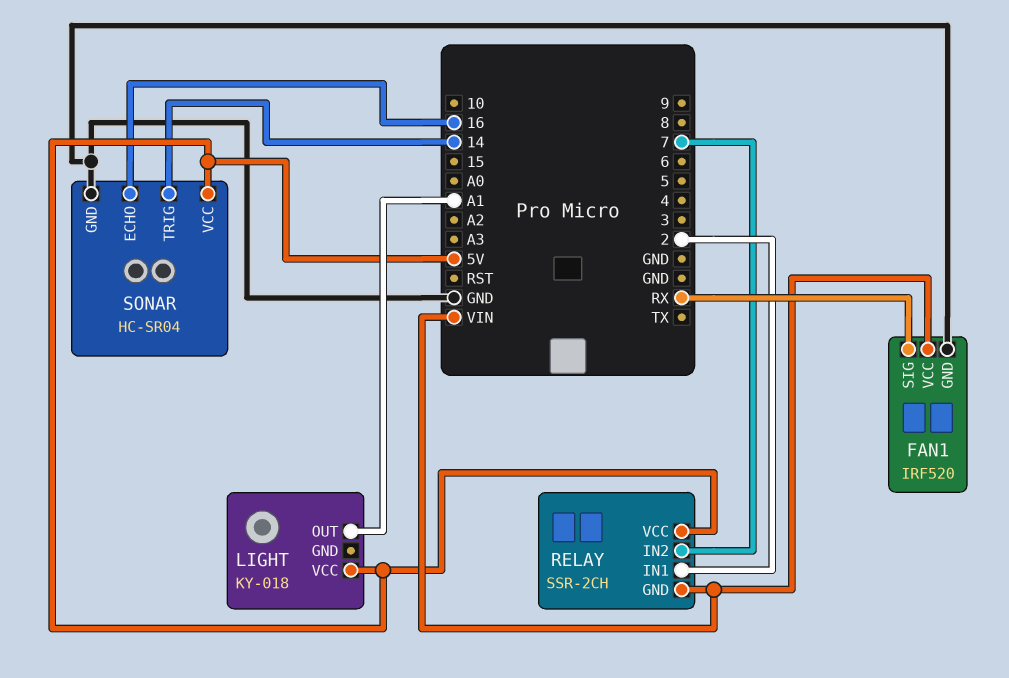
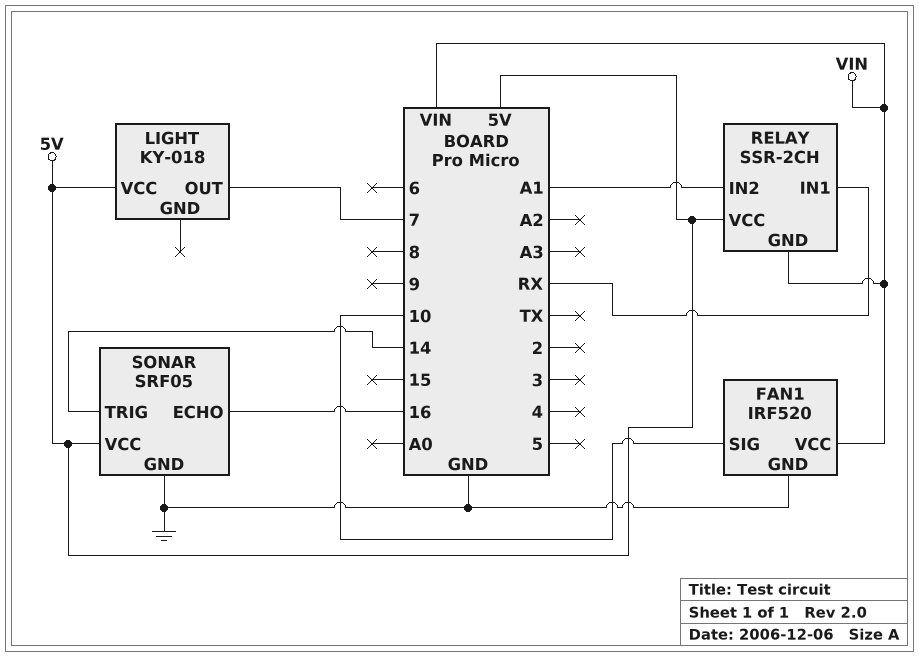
FAN1 pin SIG: RX -> 10
LIGHT pin OUT: A1 -> 7
RELAY pin IN1: 2 -> RX
RELAY pin IN2: 7 -> A1
SONAR: HC-SR04 -> SRF05

